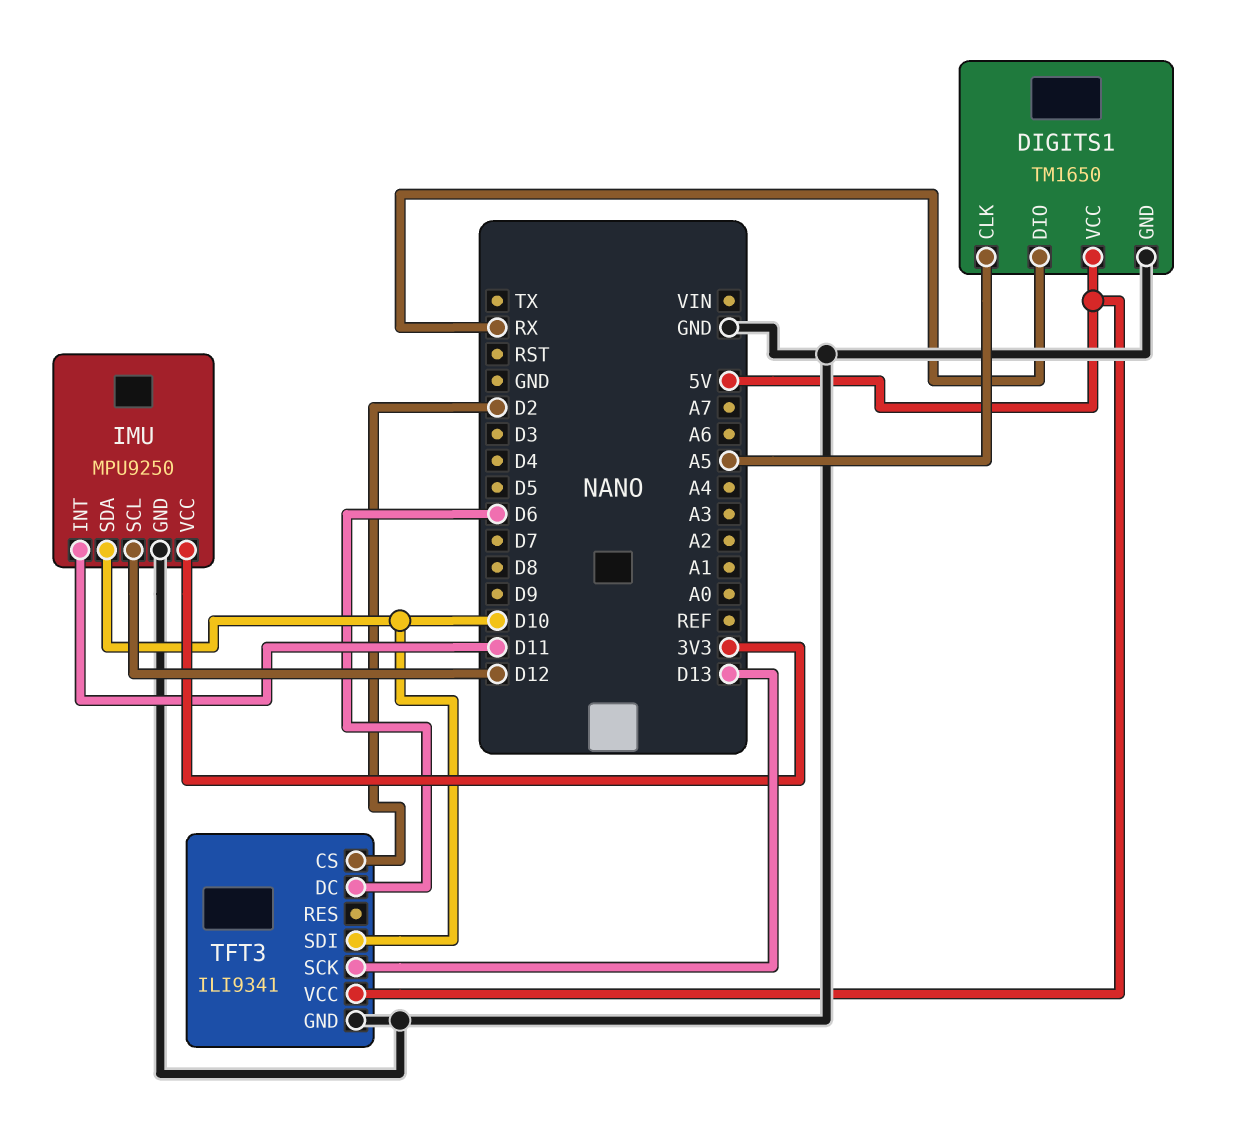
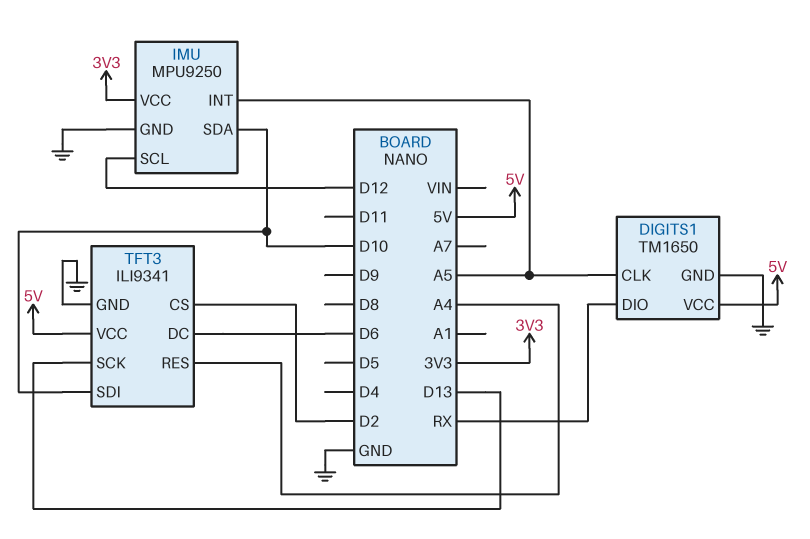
IMU pin INT: D11 -> A5
TFT3 pin RES: none -> A4

